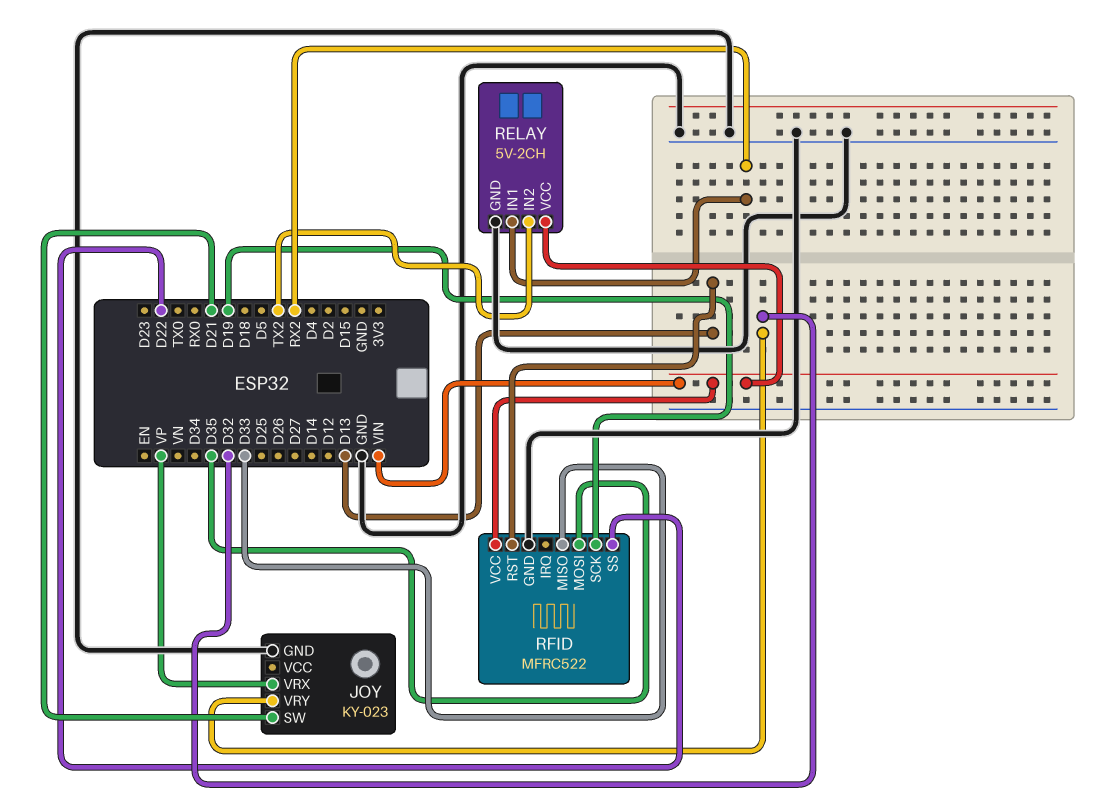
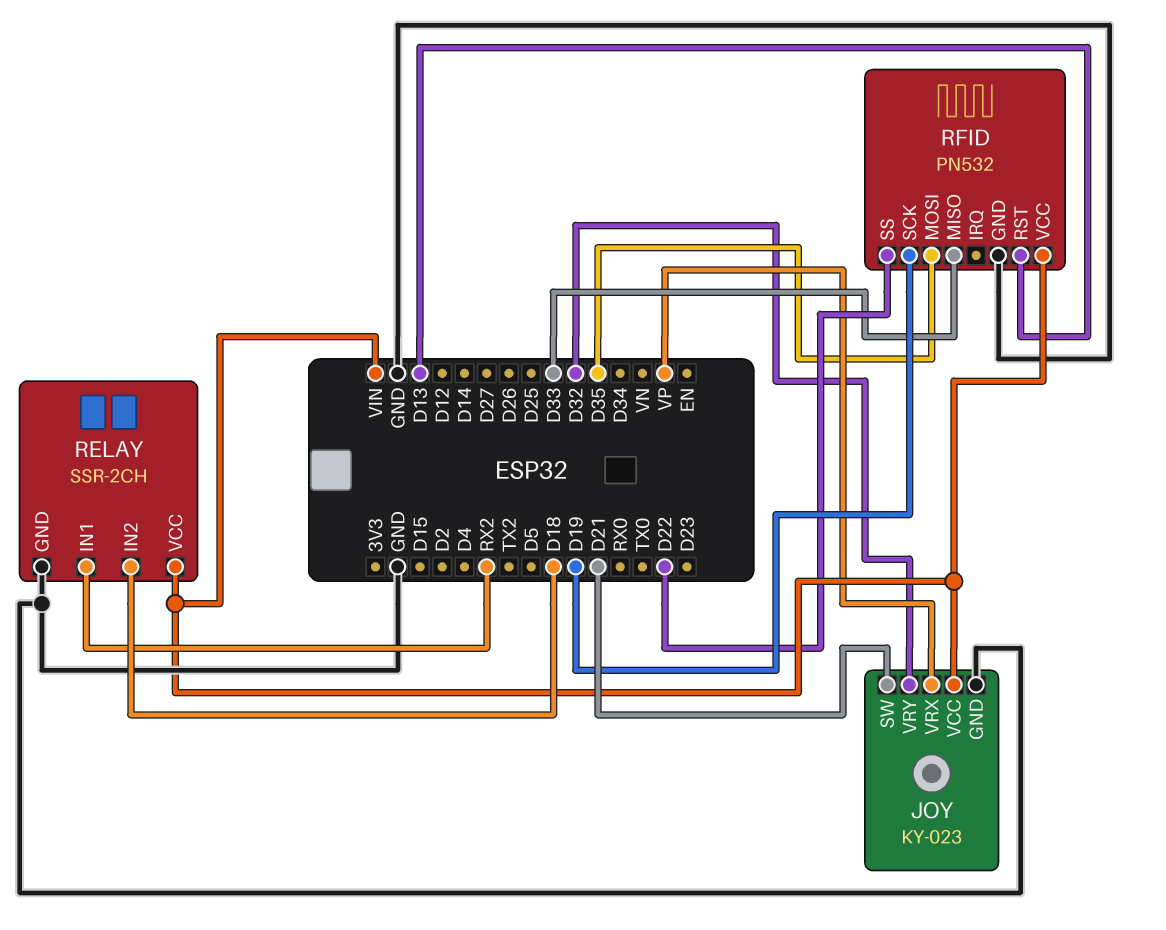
JOY pin VCC: none -> VIN
RELAY: 5V-2CH -> SSR-2CH
RELAY pin IN2: TX2 -> D18
RFID: MFRC522 -> PN532

